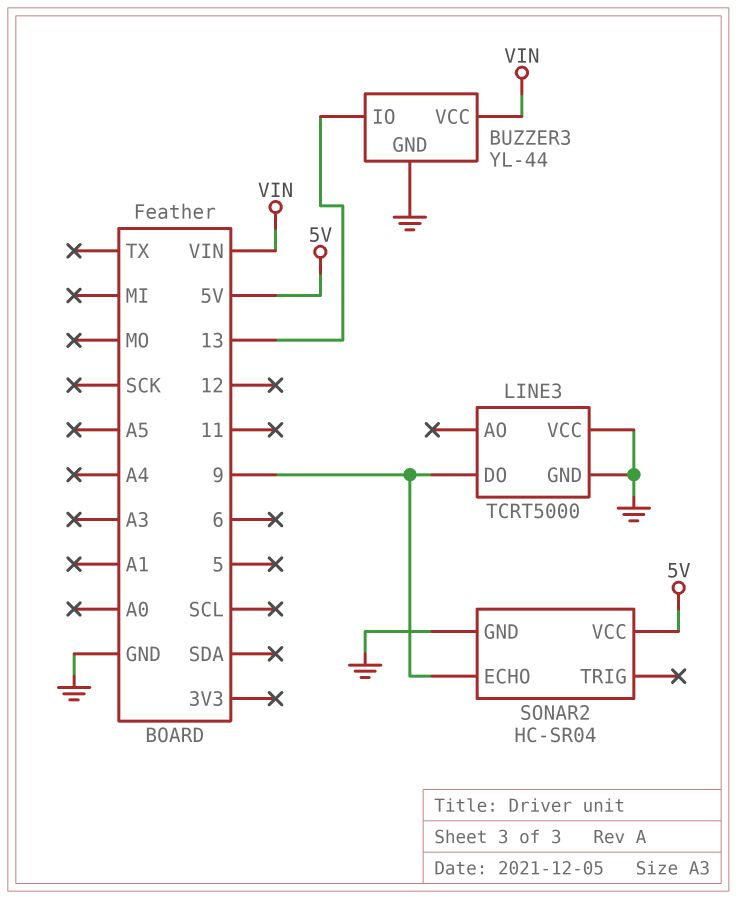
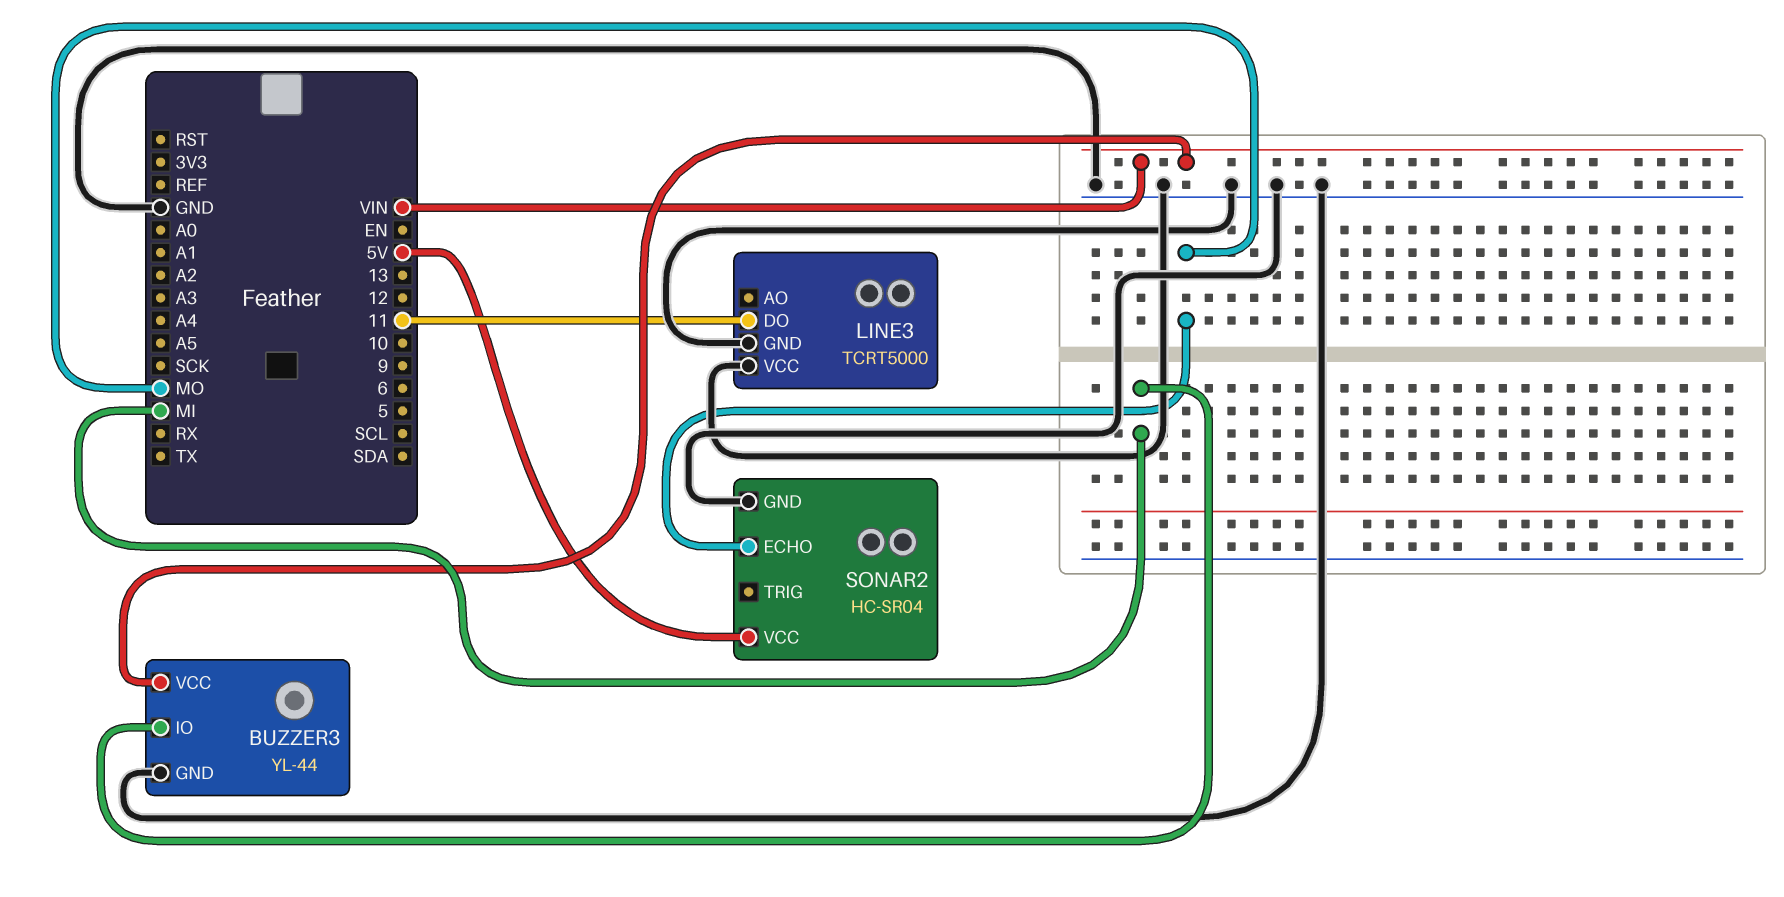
BUZZER3 pin IO: 13 -> MI
LINE3 pin DO: 9 -> 11
SONAR2 pin ECHO: 9 -> MO

